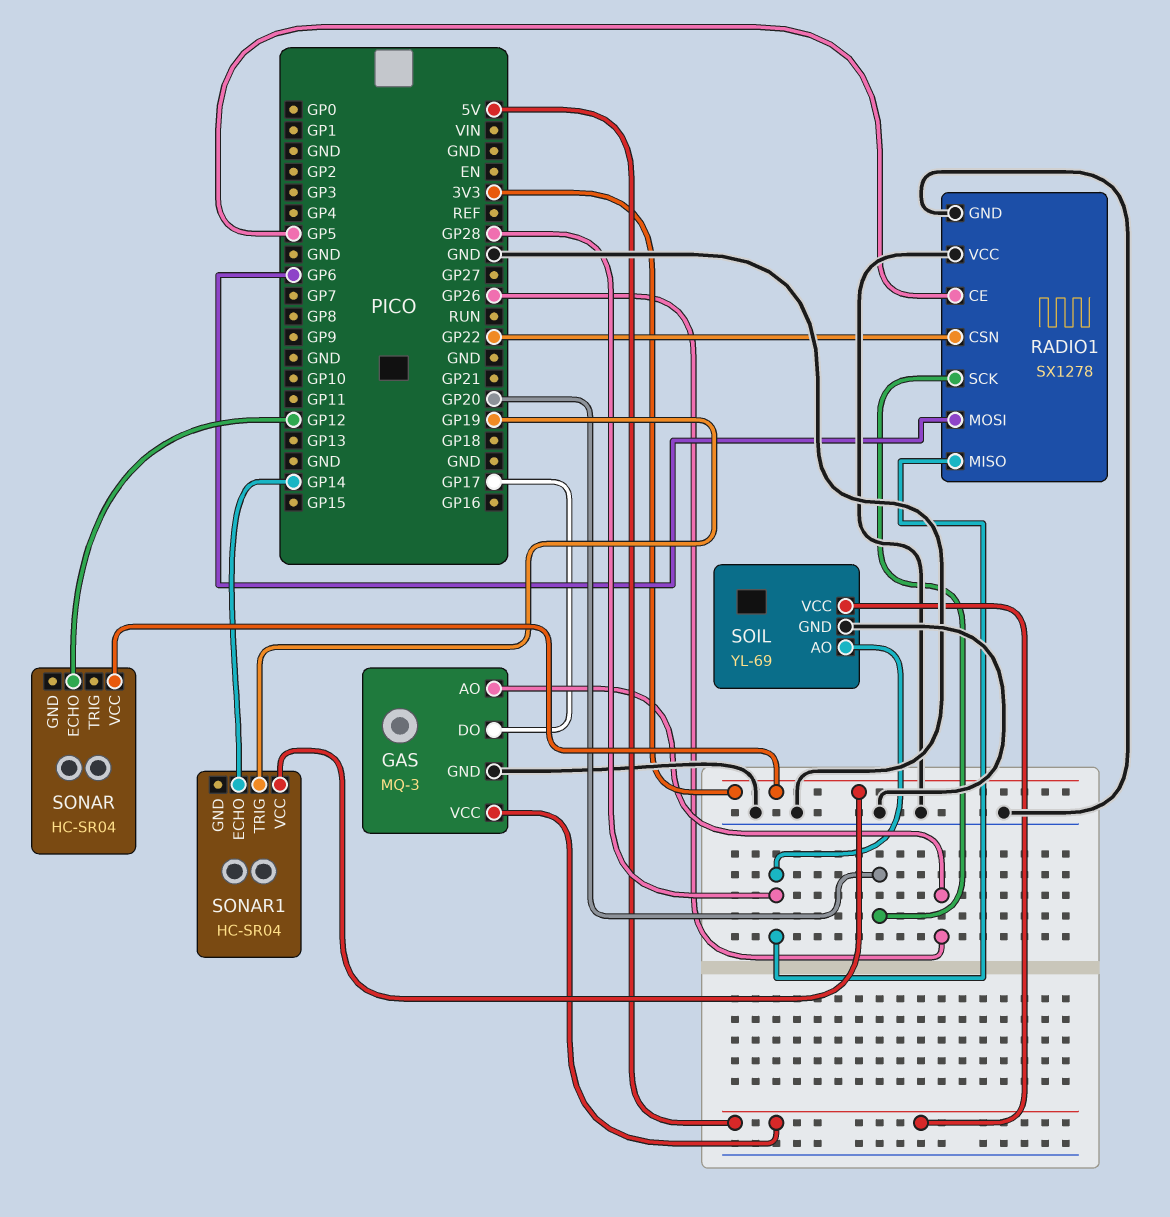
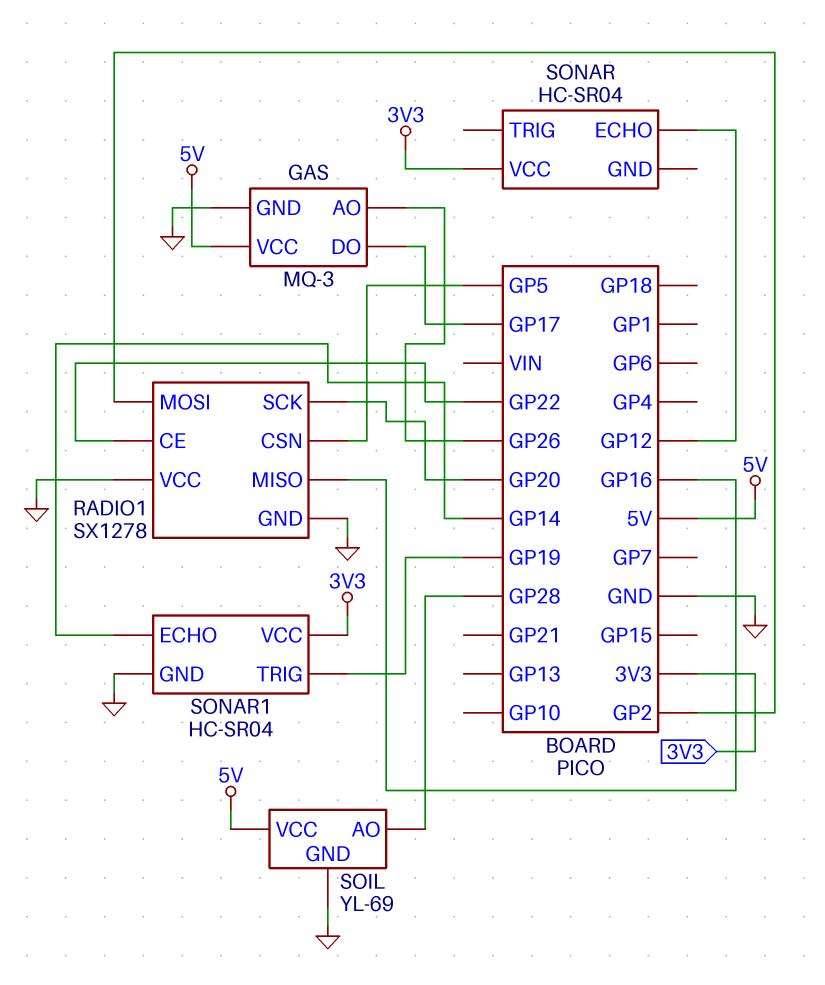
RADIO1 pin CE: GP5 -> GP22
RADIO1 pin CSN: GP22 -> GP5
RADIO1 pin MISO: GP28 -> GP16
RADIO1 pin MOSI: GP6 -> GP2
SONAR1 pin GND: none -> GND

